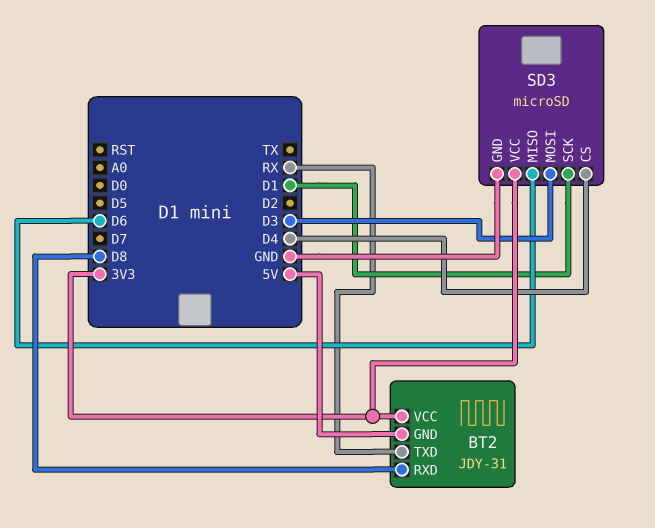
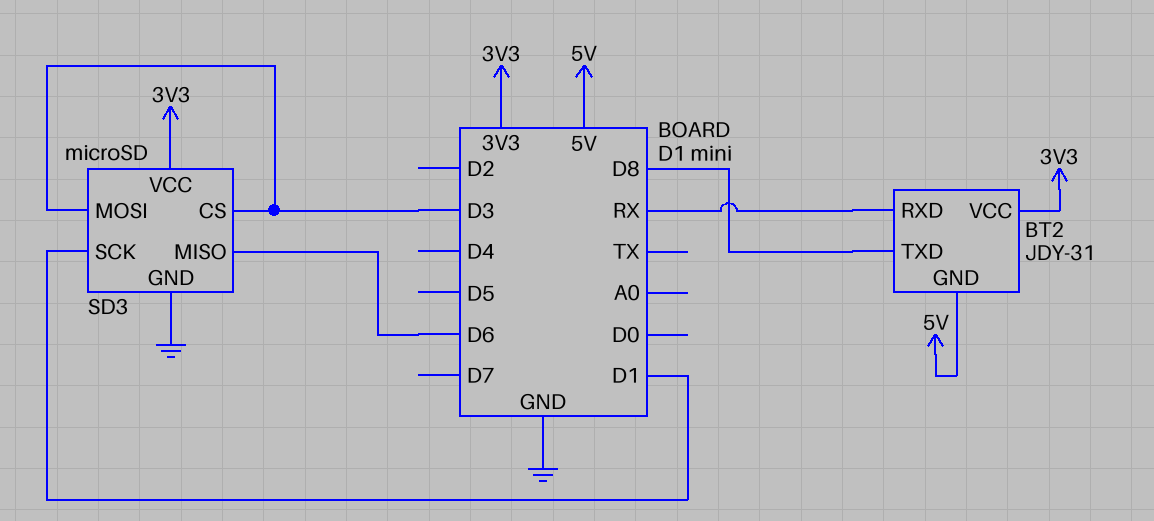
BT2 pin RXD: D8 -> RX
BT2 pin TXD: RX -> D8
SD3 pin CS: D4 -> D3

